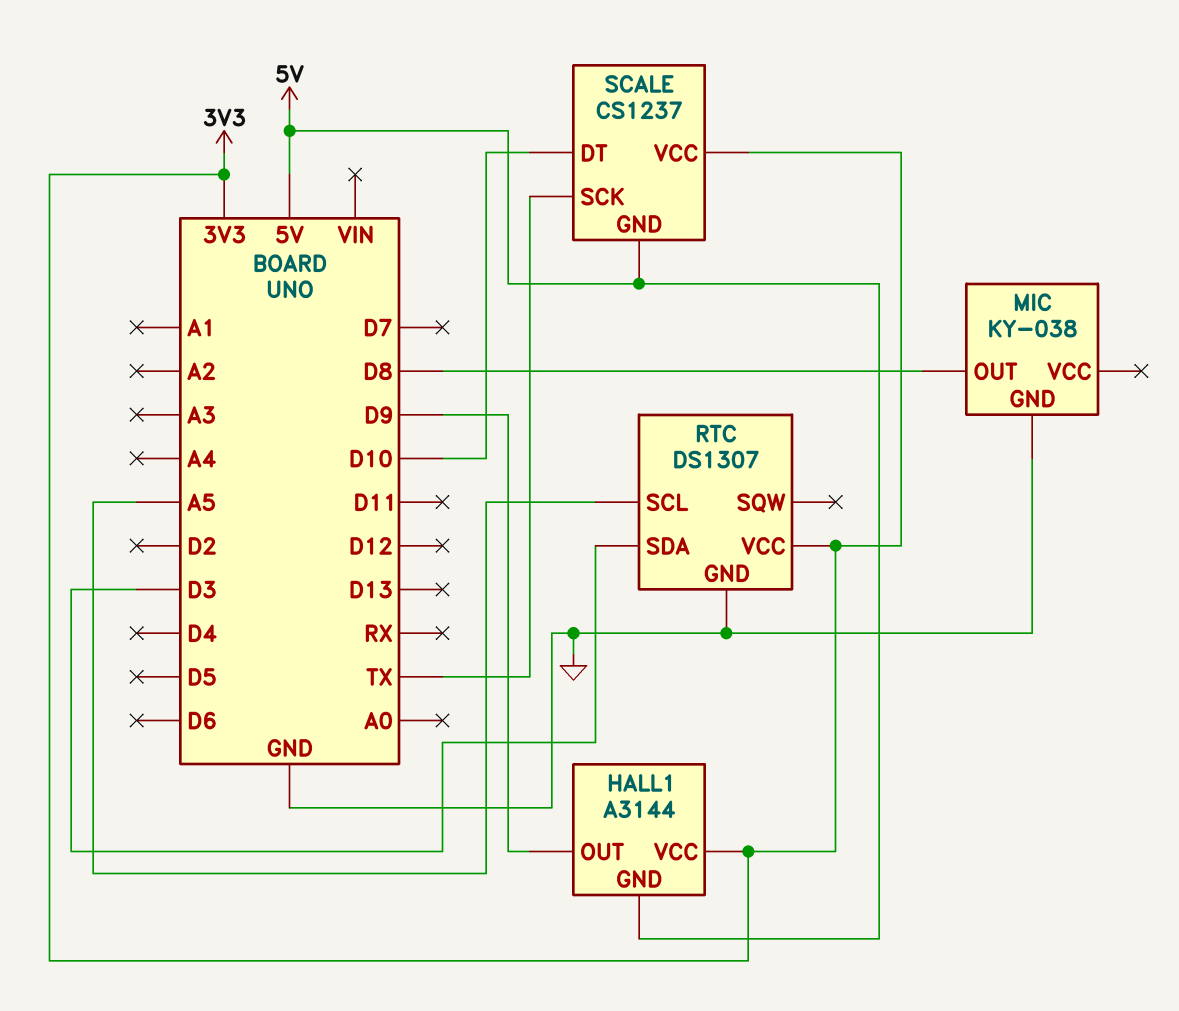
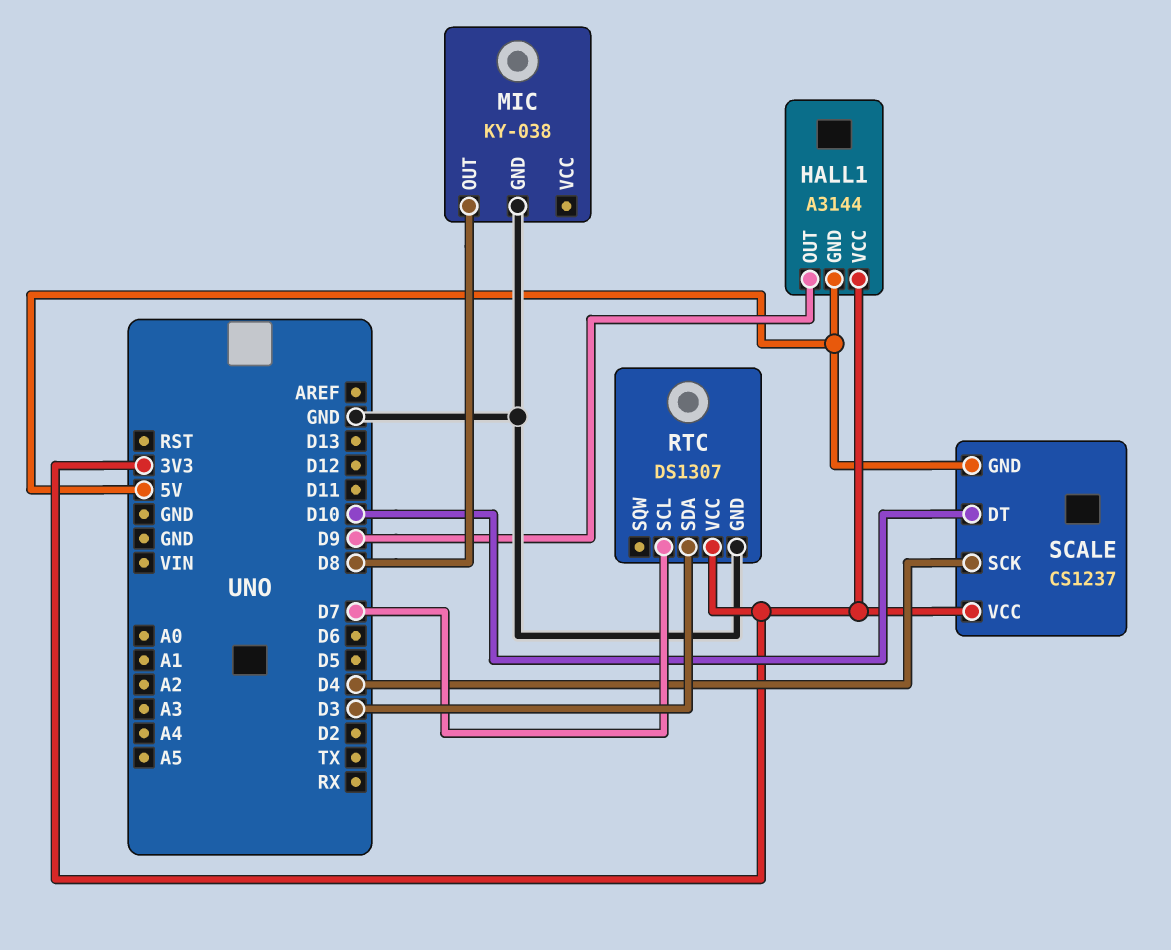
RTC pin SCL: A5 -> D7
SCALE pin SCK: TX -> D4

